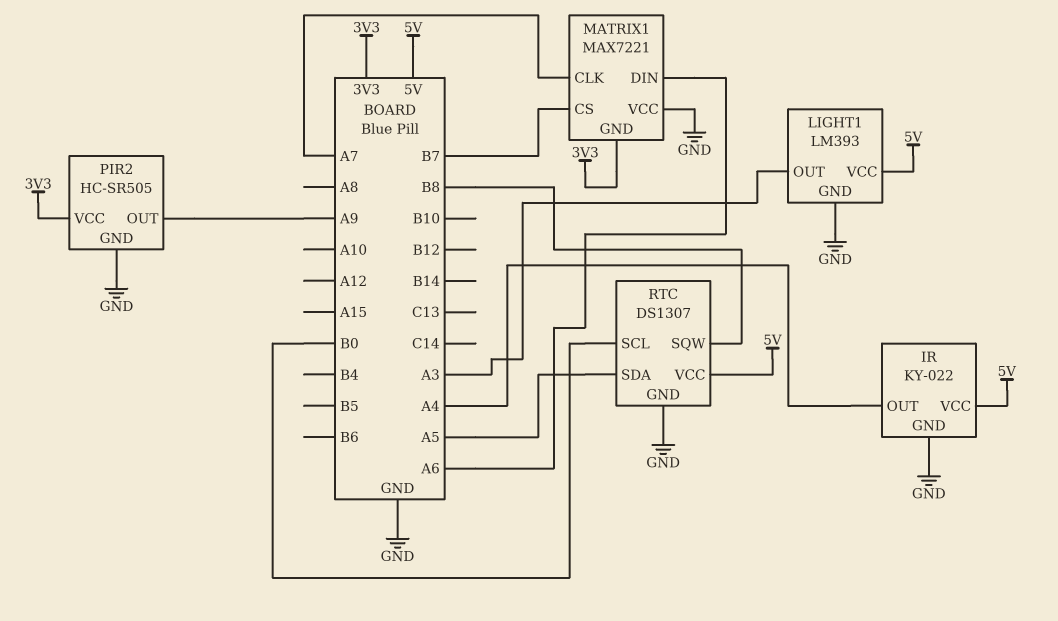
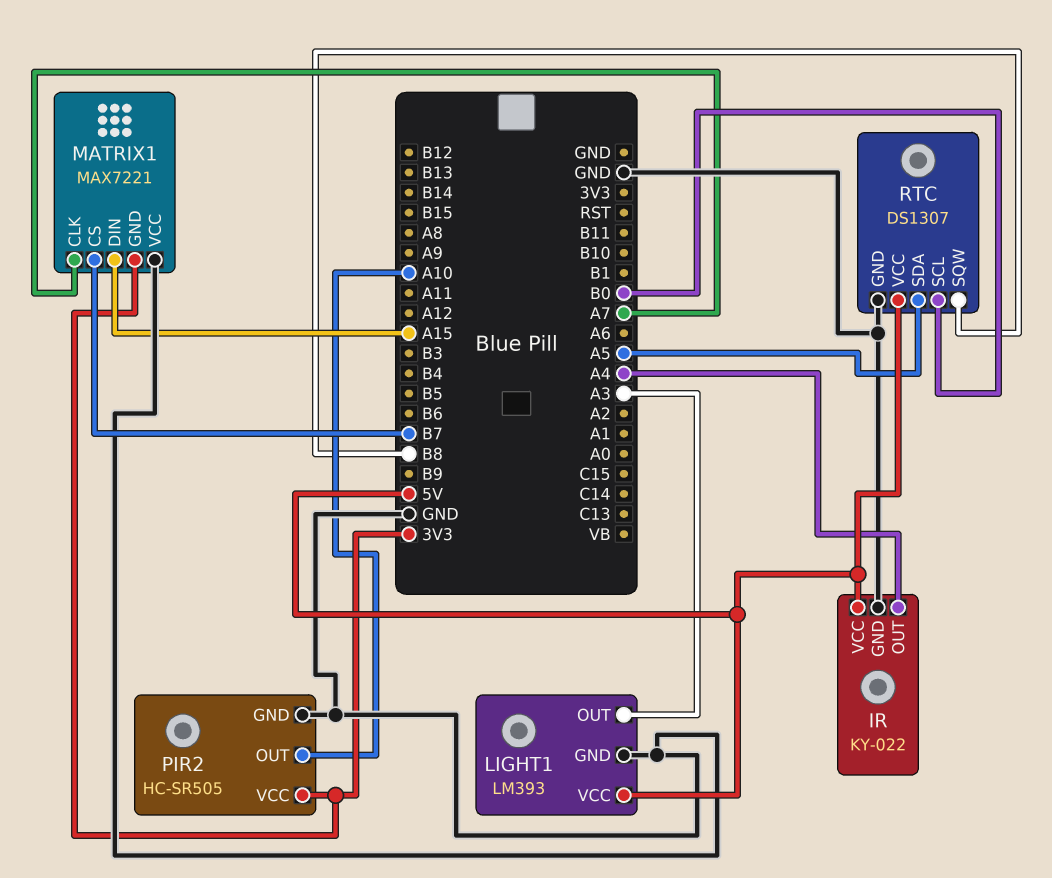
MATRIX1 pin DIN: A6 -> A15
PIR2 pin OUT: A9 -> A10

